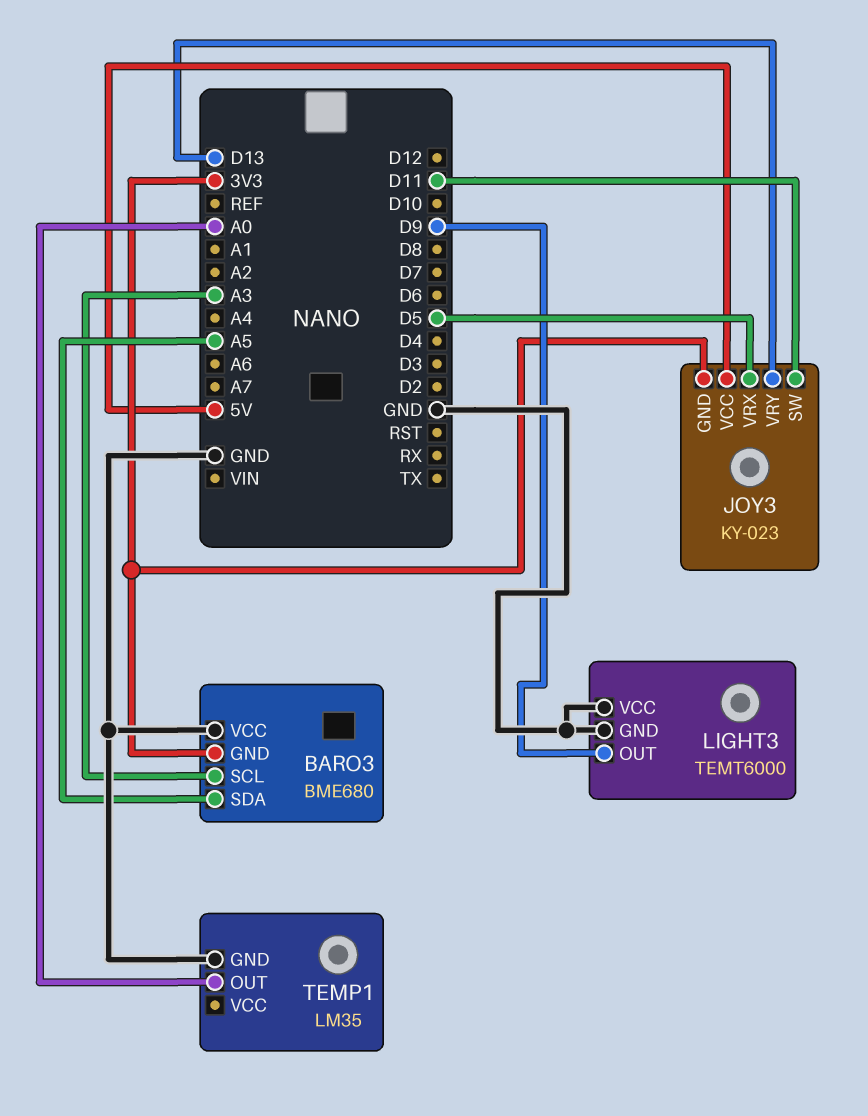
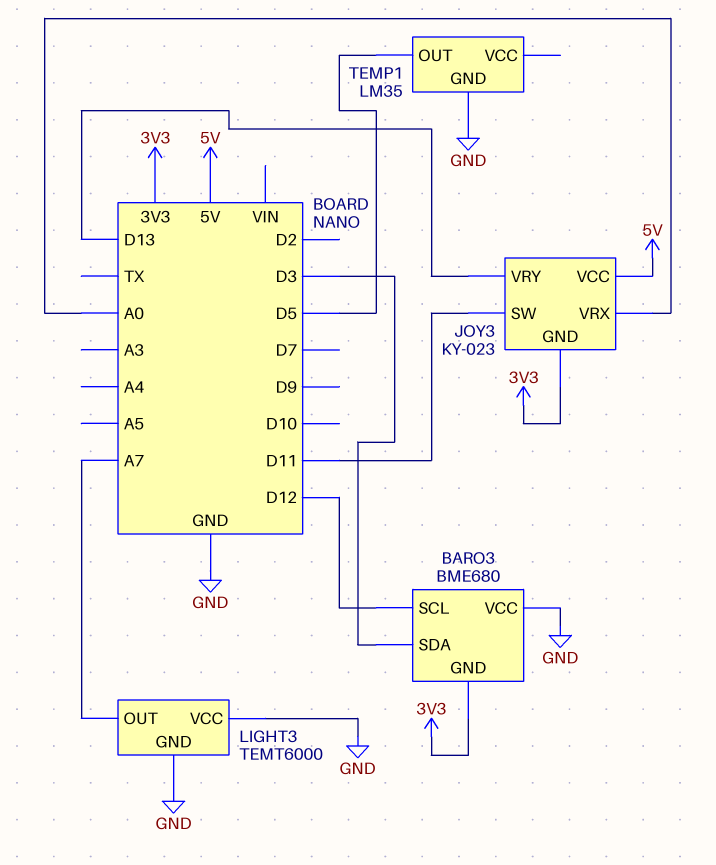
BARO3 pin SCL: A3 -> D12
BARO3 pin SDA: A5 -> D3
JOY3 pin VRX: D5 -> A0
LIGHT3 pin OUT: D9 -> A7
TEMP1 pin OUT: A0 -> D5

